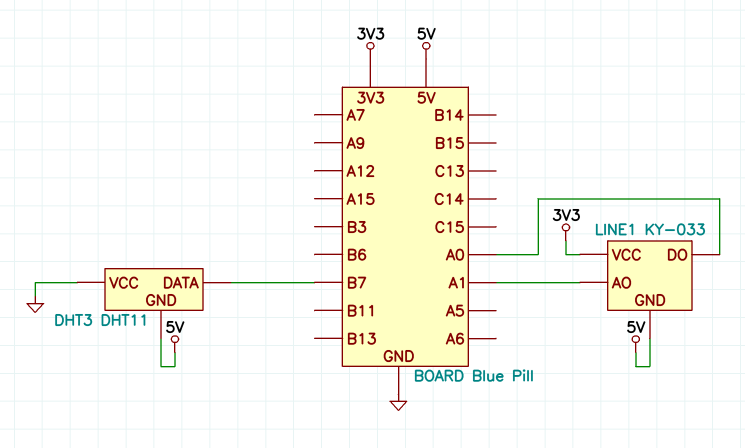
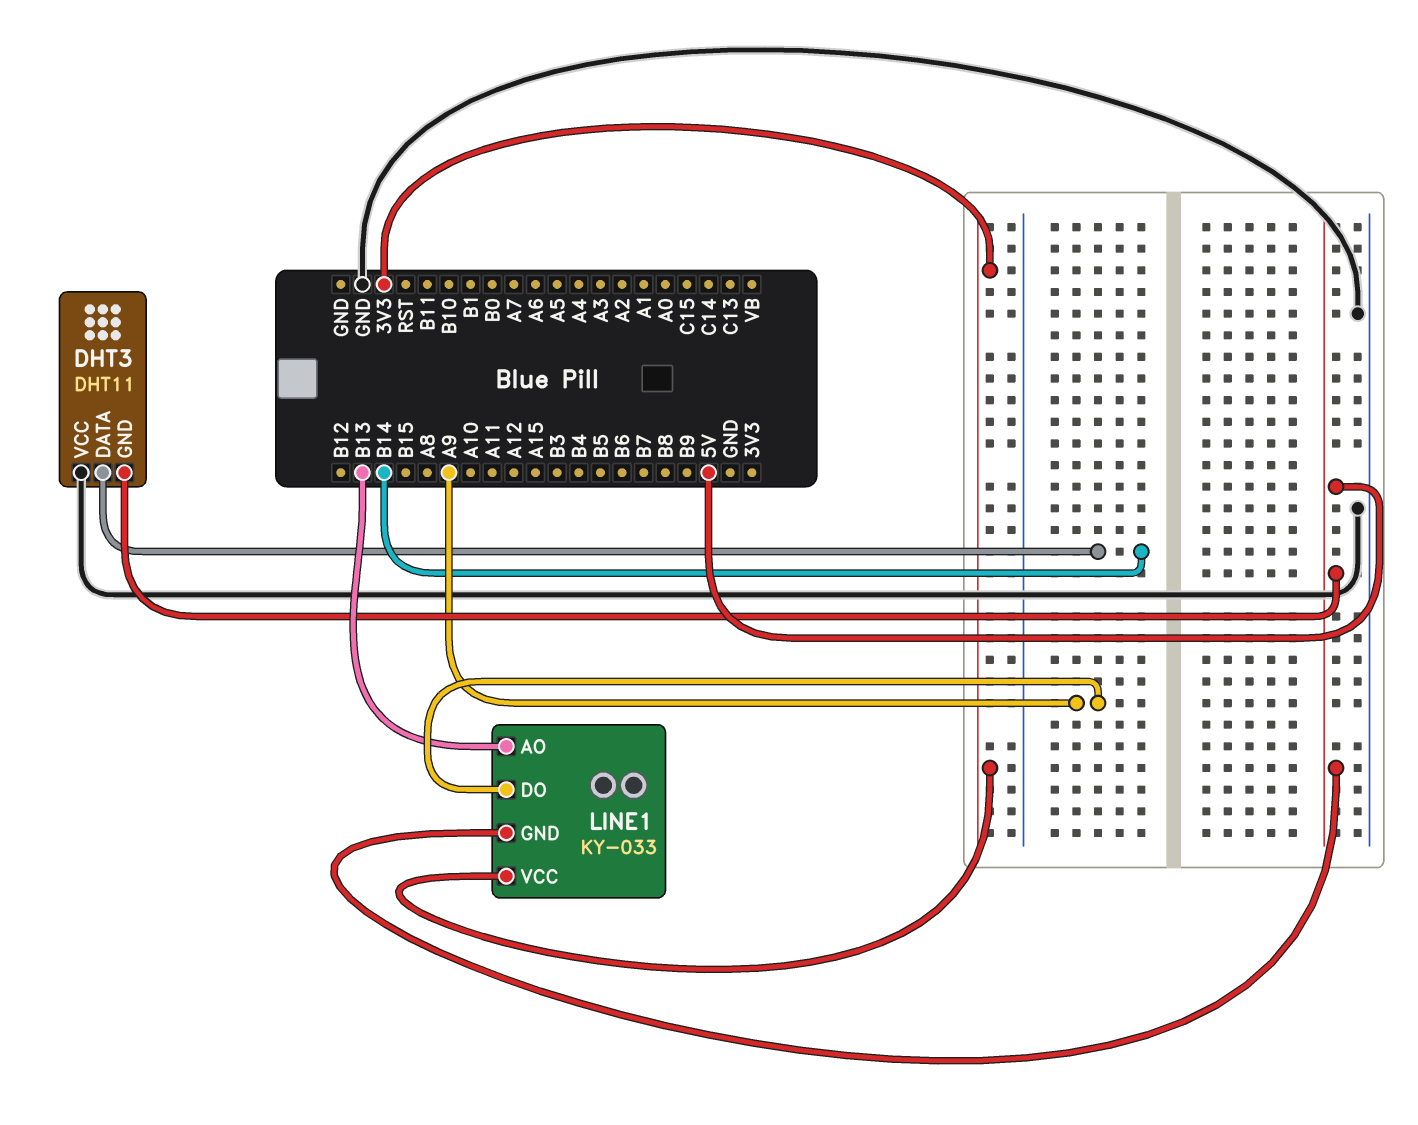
DHT3 pin DATA: B7 -> B14
LINE1 pin AO: A1 -> B13
LINE1 pin DO: A0 -> A9

